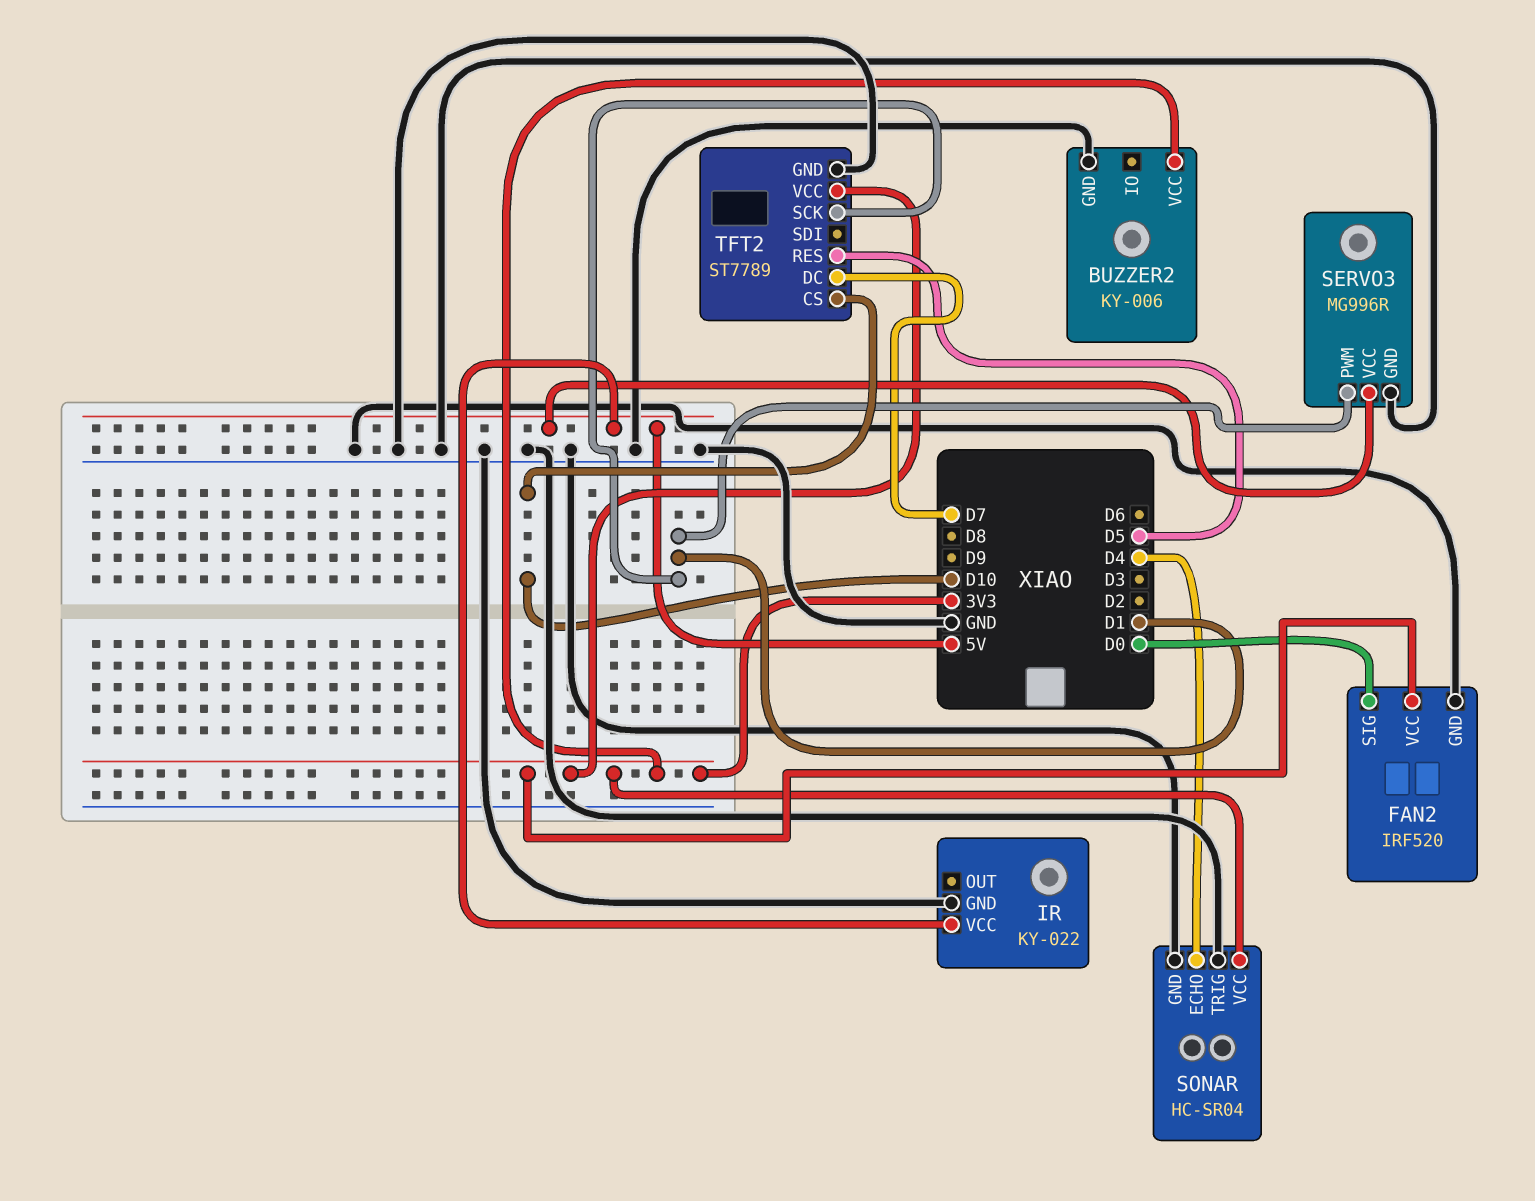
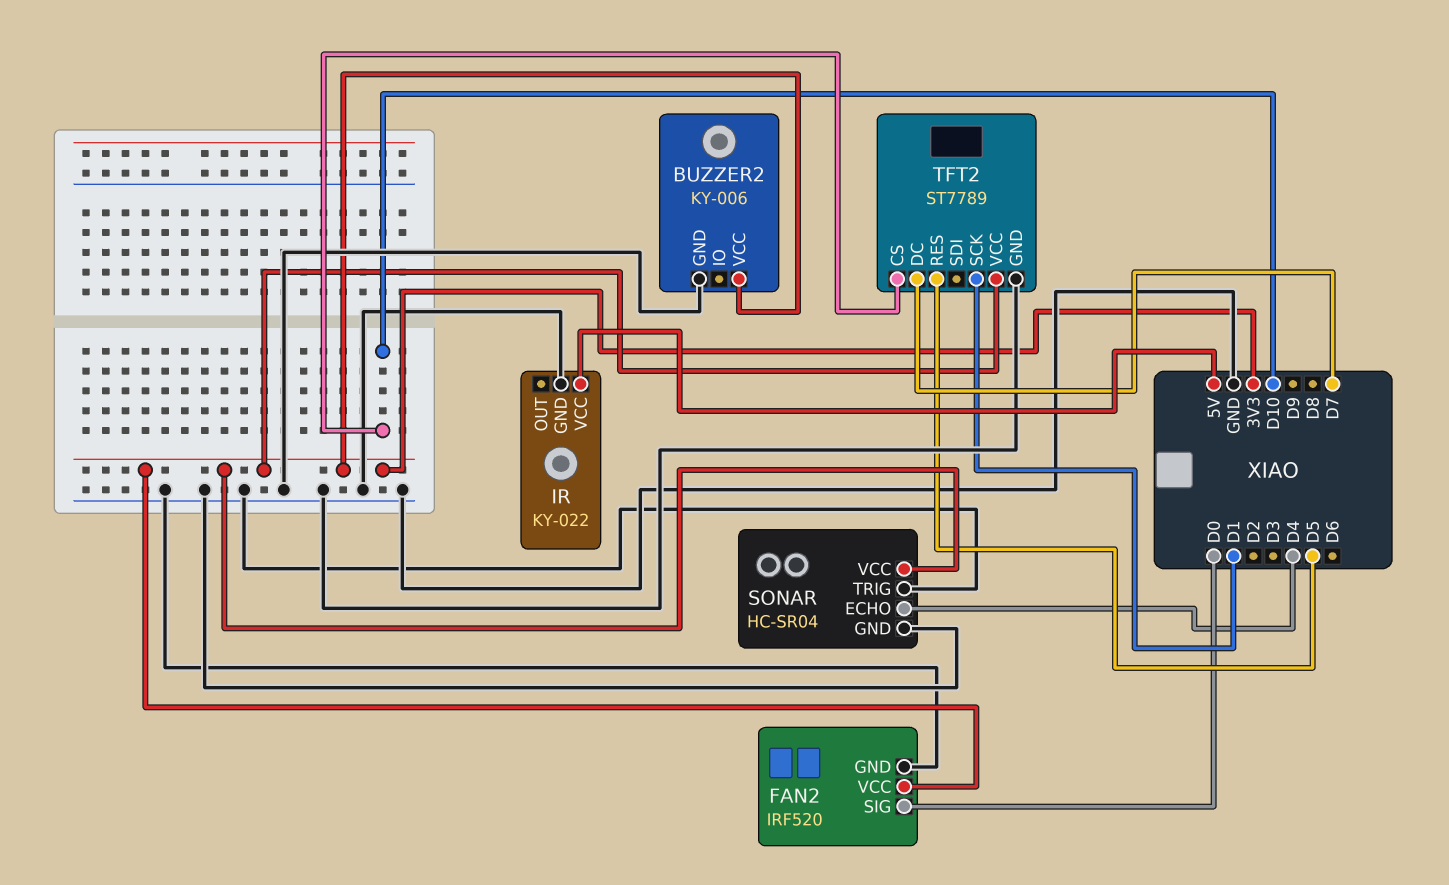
SERVO3: MG996R -> none
SERVO3 pin GND: GND -> none
SERVO3 pin PWM: D1 -> none
SERVO3 pin VCC: 5V -> none

